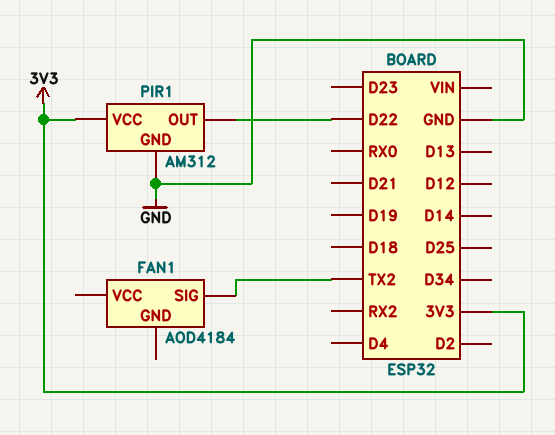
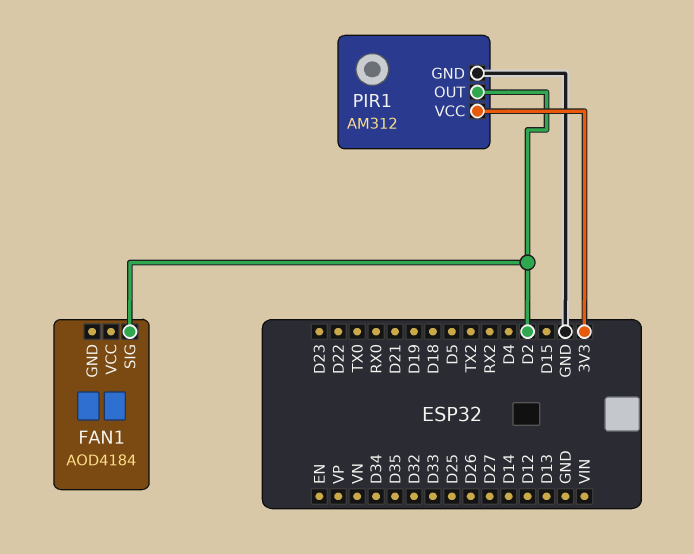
FAN1 pin SIG: TX2 -> D2
PIR1 pin OUT: D22 -> D2

